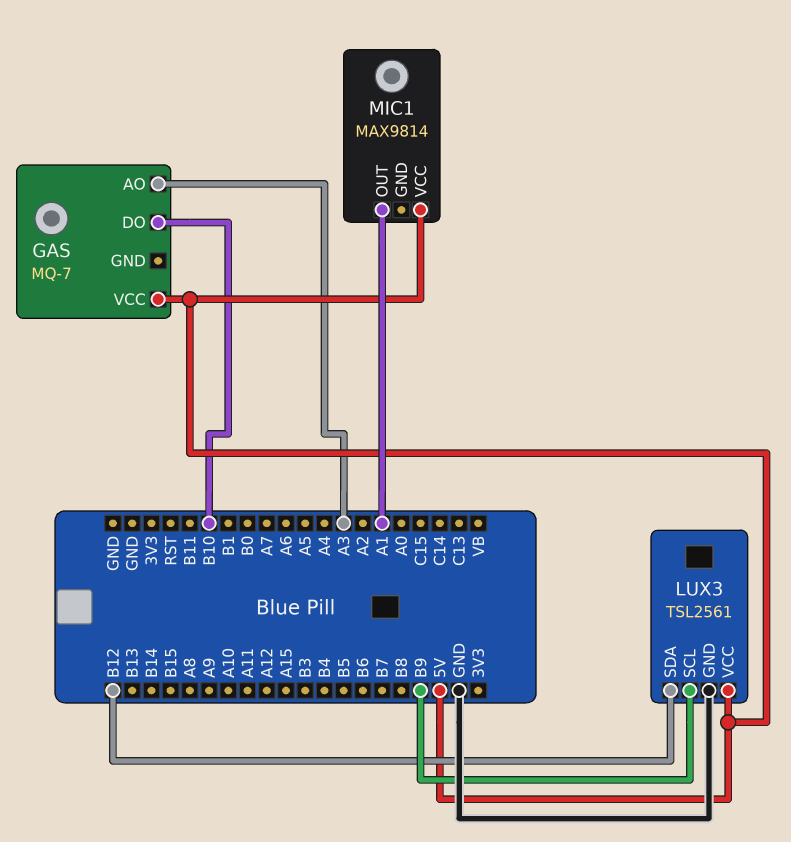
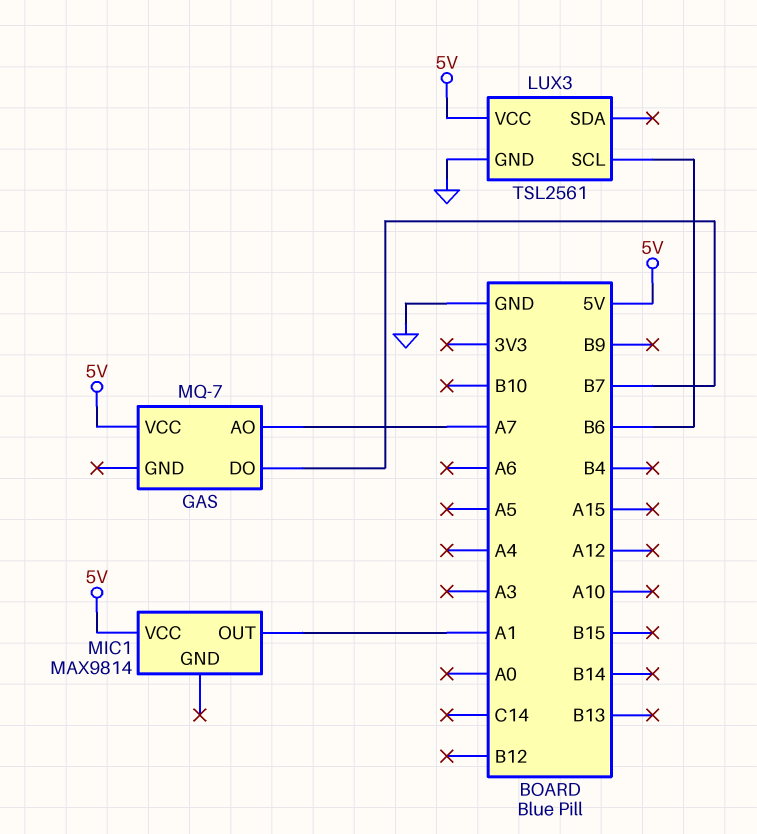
GAS pin AO: A3 -> A7
GAS pin DO: B10 -> B7
LUX3 pin SCL: B9 -> B6
LUX3 pin SDA: B12 -> none

